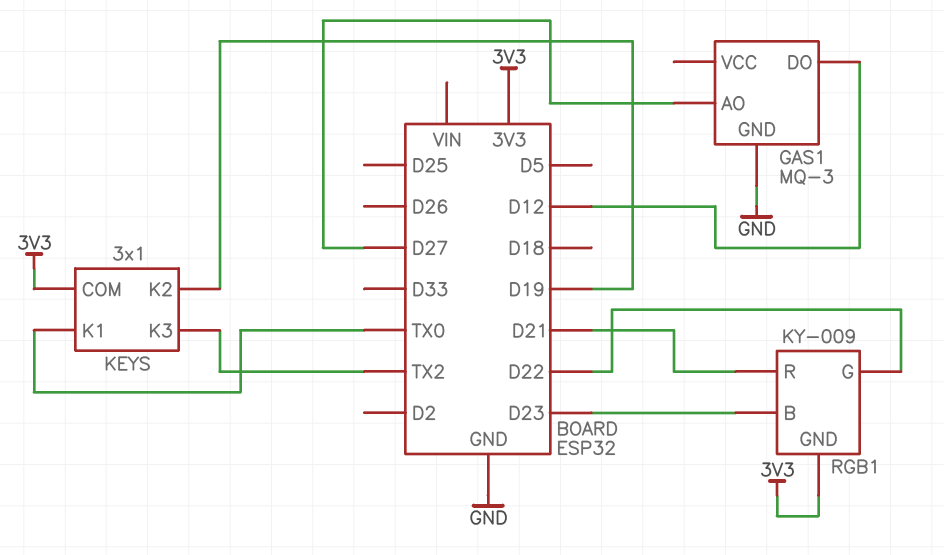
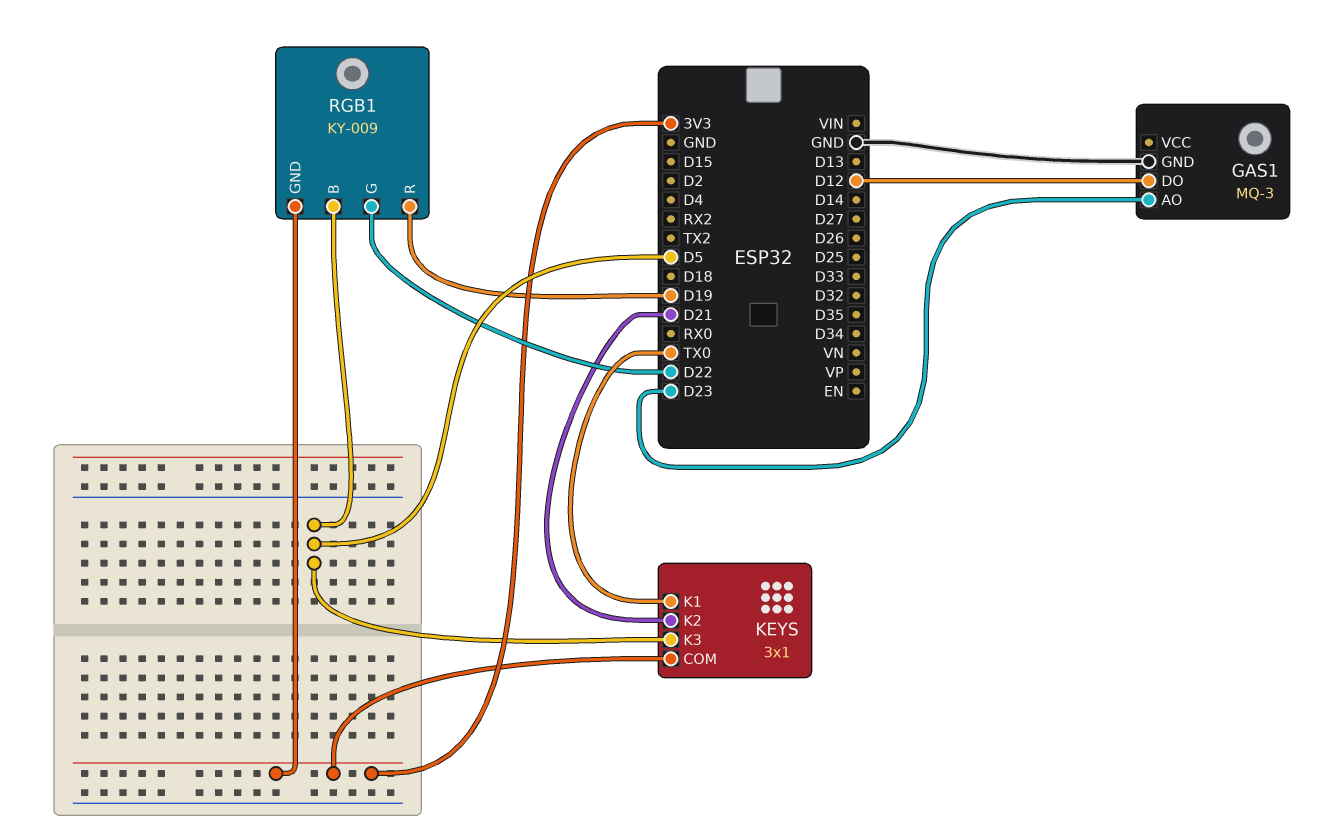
GAS1 pin AO: D27 -> D23
KEYS pin K2: D19 -> D21
KEYS pin K3: TX2 -> D5
RGB1 pin B: D23 -> D5
RGB1 pin R: D21 -> D19

